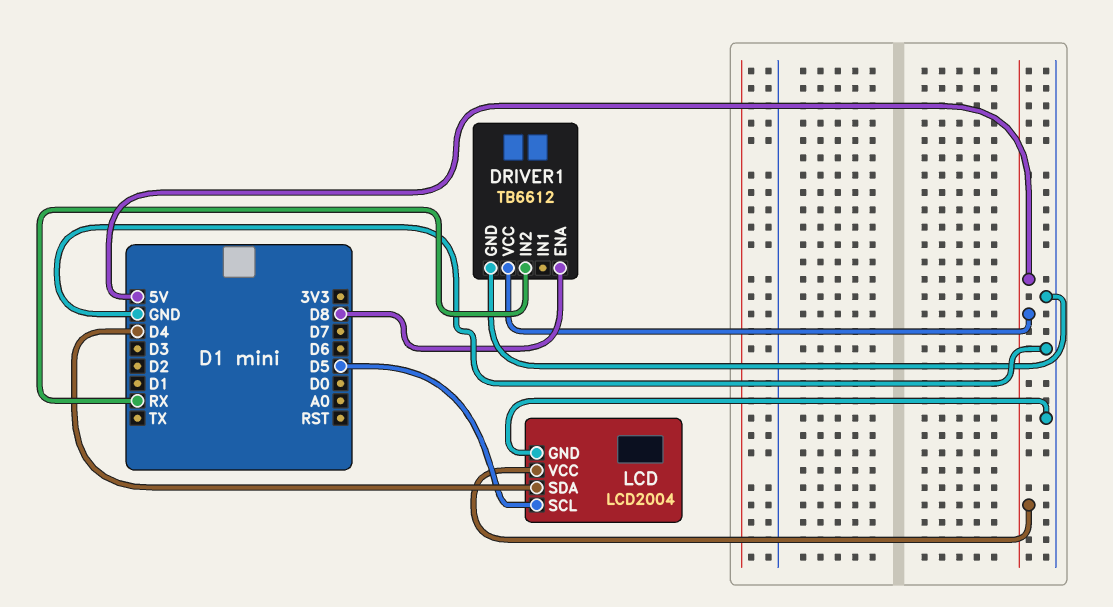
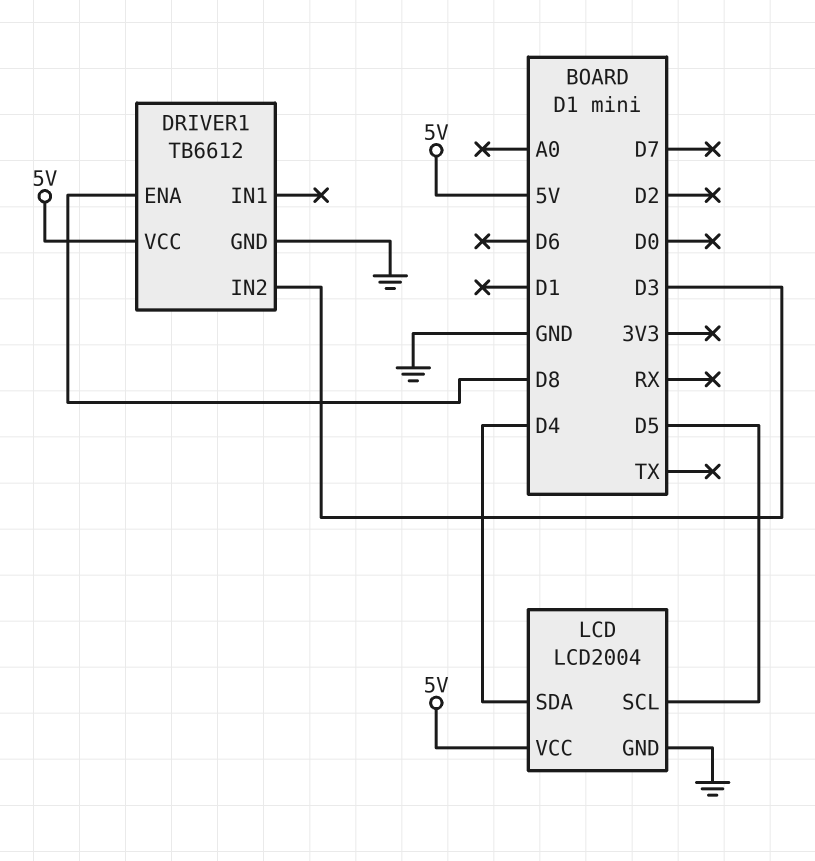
DRIVER1 pin IN2: RX -> D3

